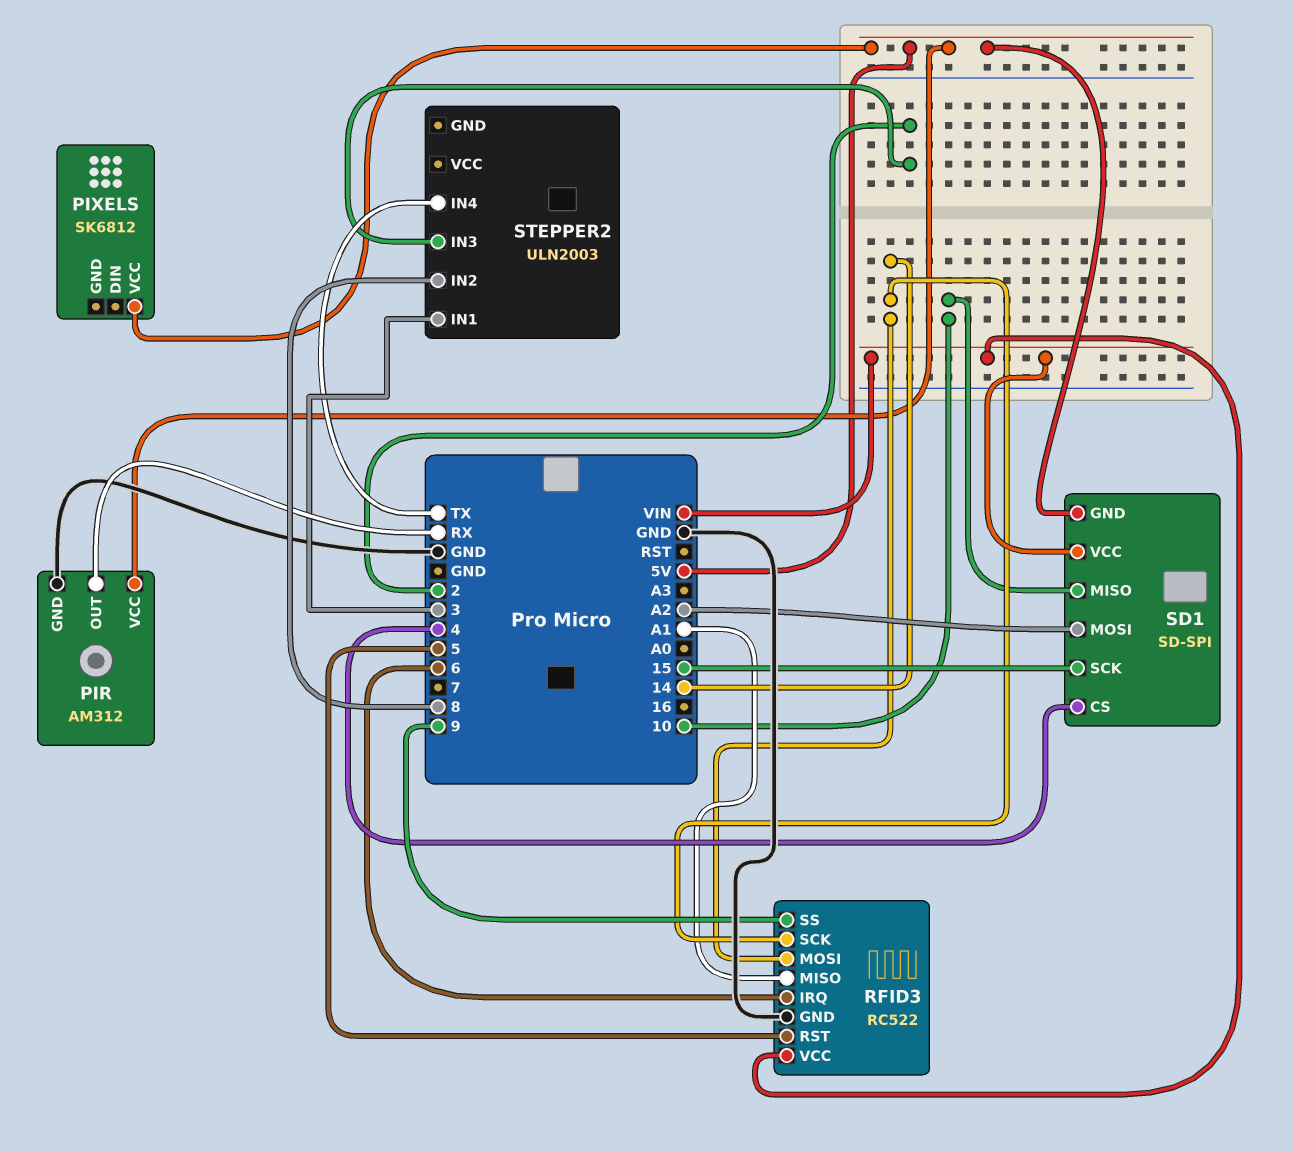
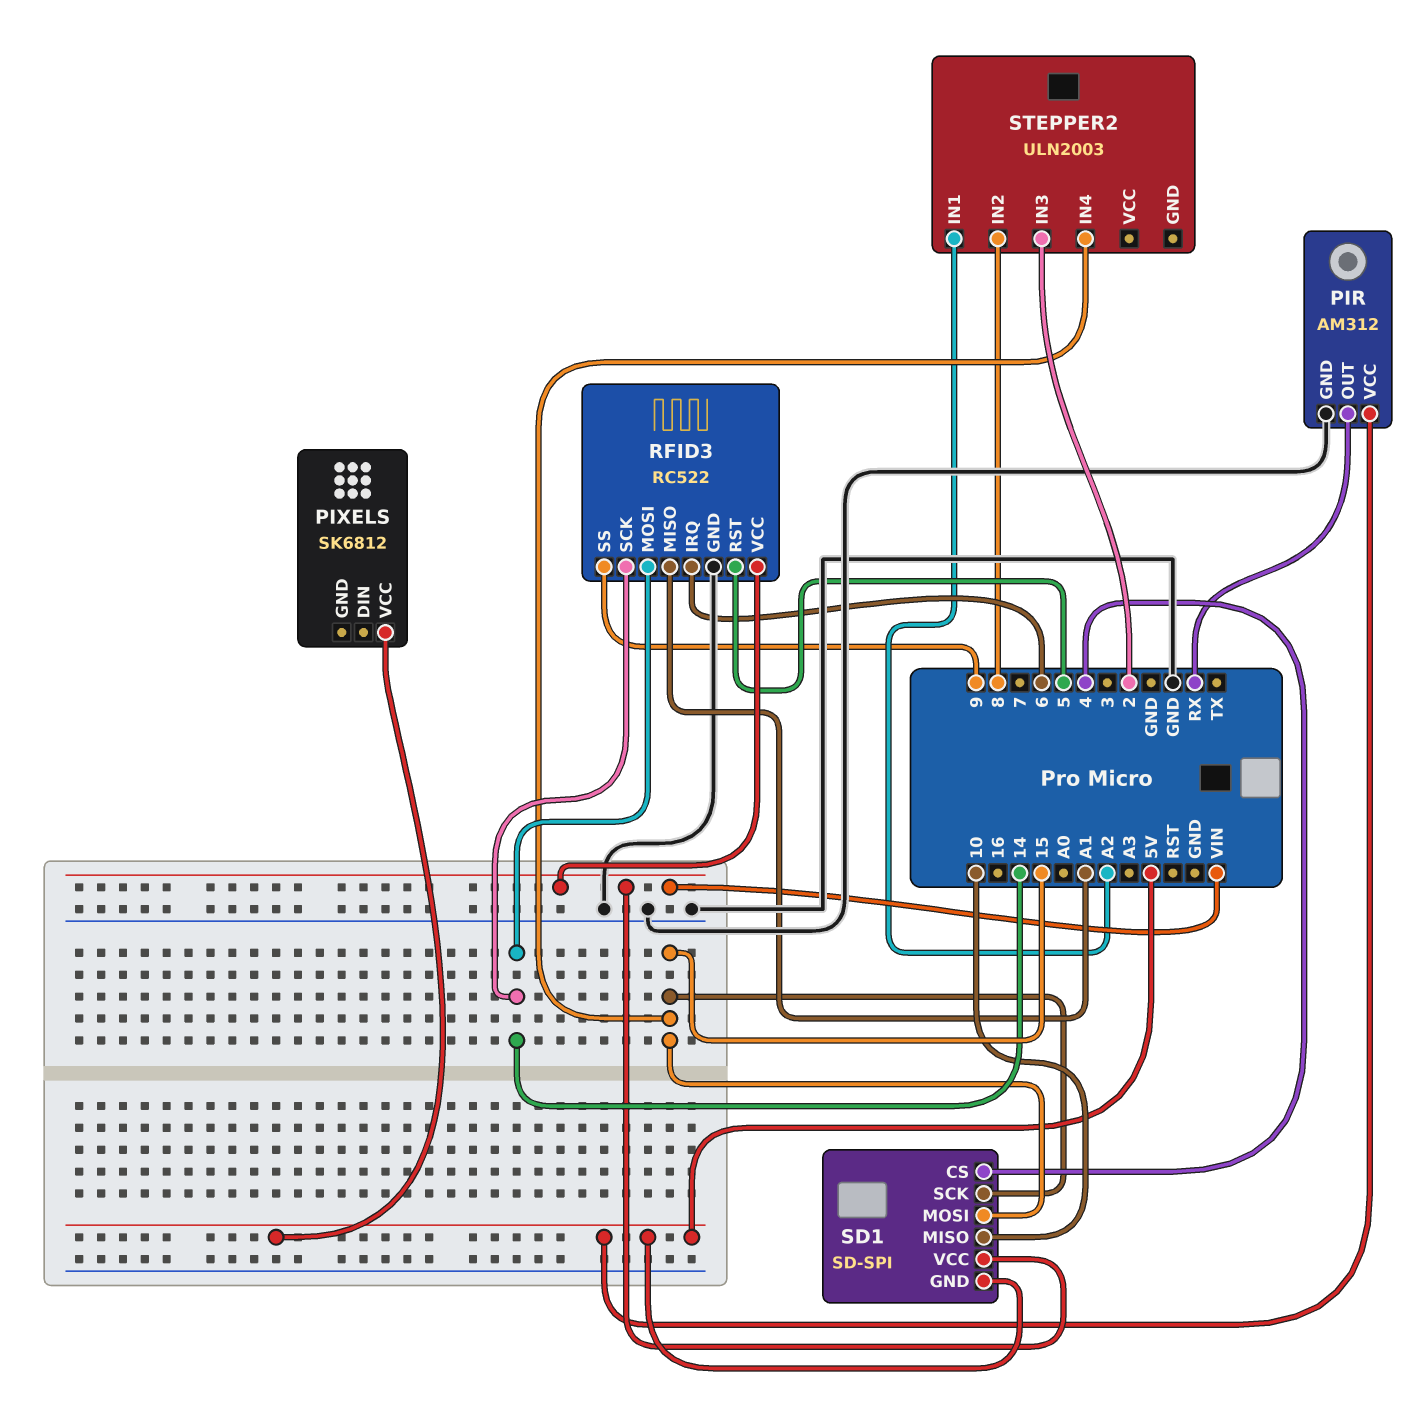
SD1 pin MOSI: A2 -> 15
STEPPER2 pin IN1: 3 -> A2
STEPPER2 pin IN4: TX -> 15

